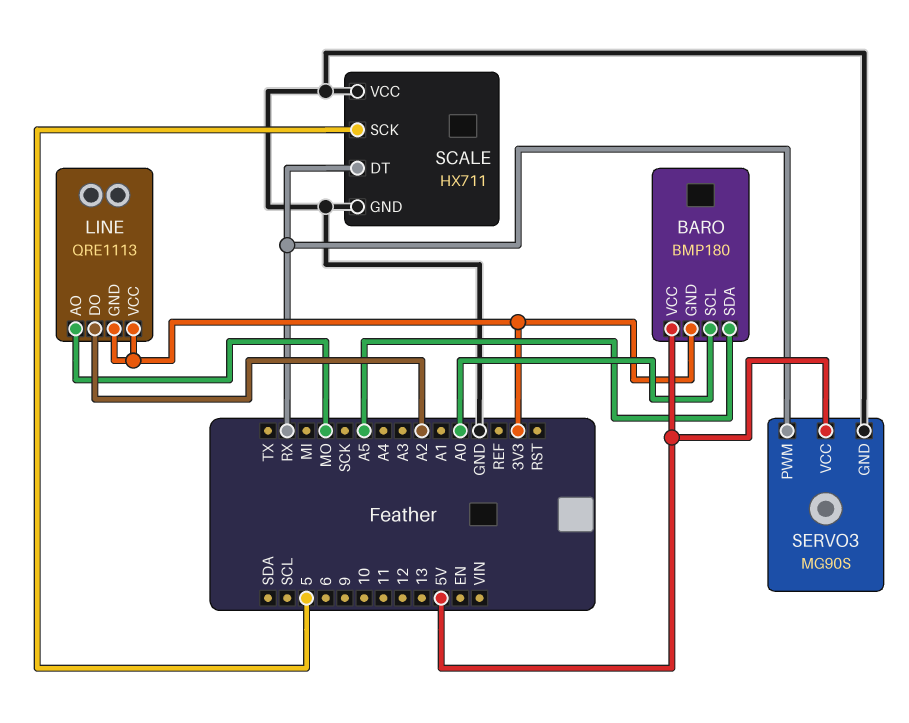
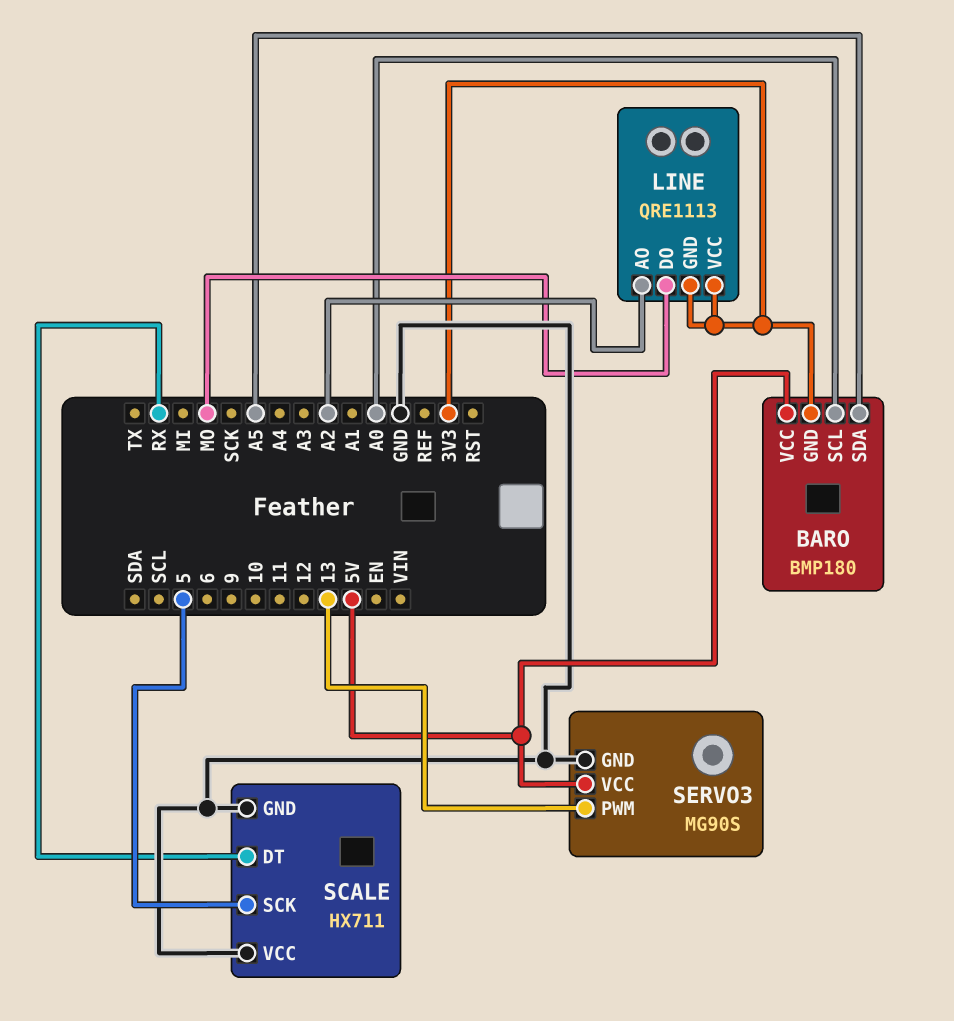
LINE pin AO: MO -> A2
LINE pin DO: A2 -> MO
SERVO3 pin PWM: RX -> 13

